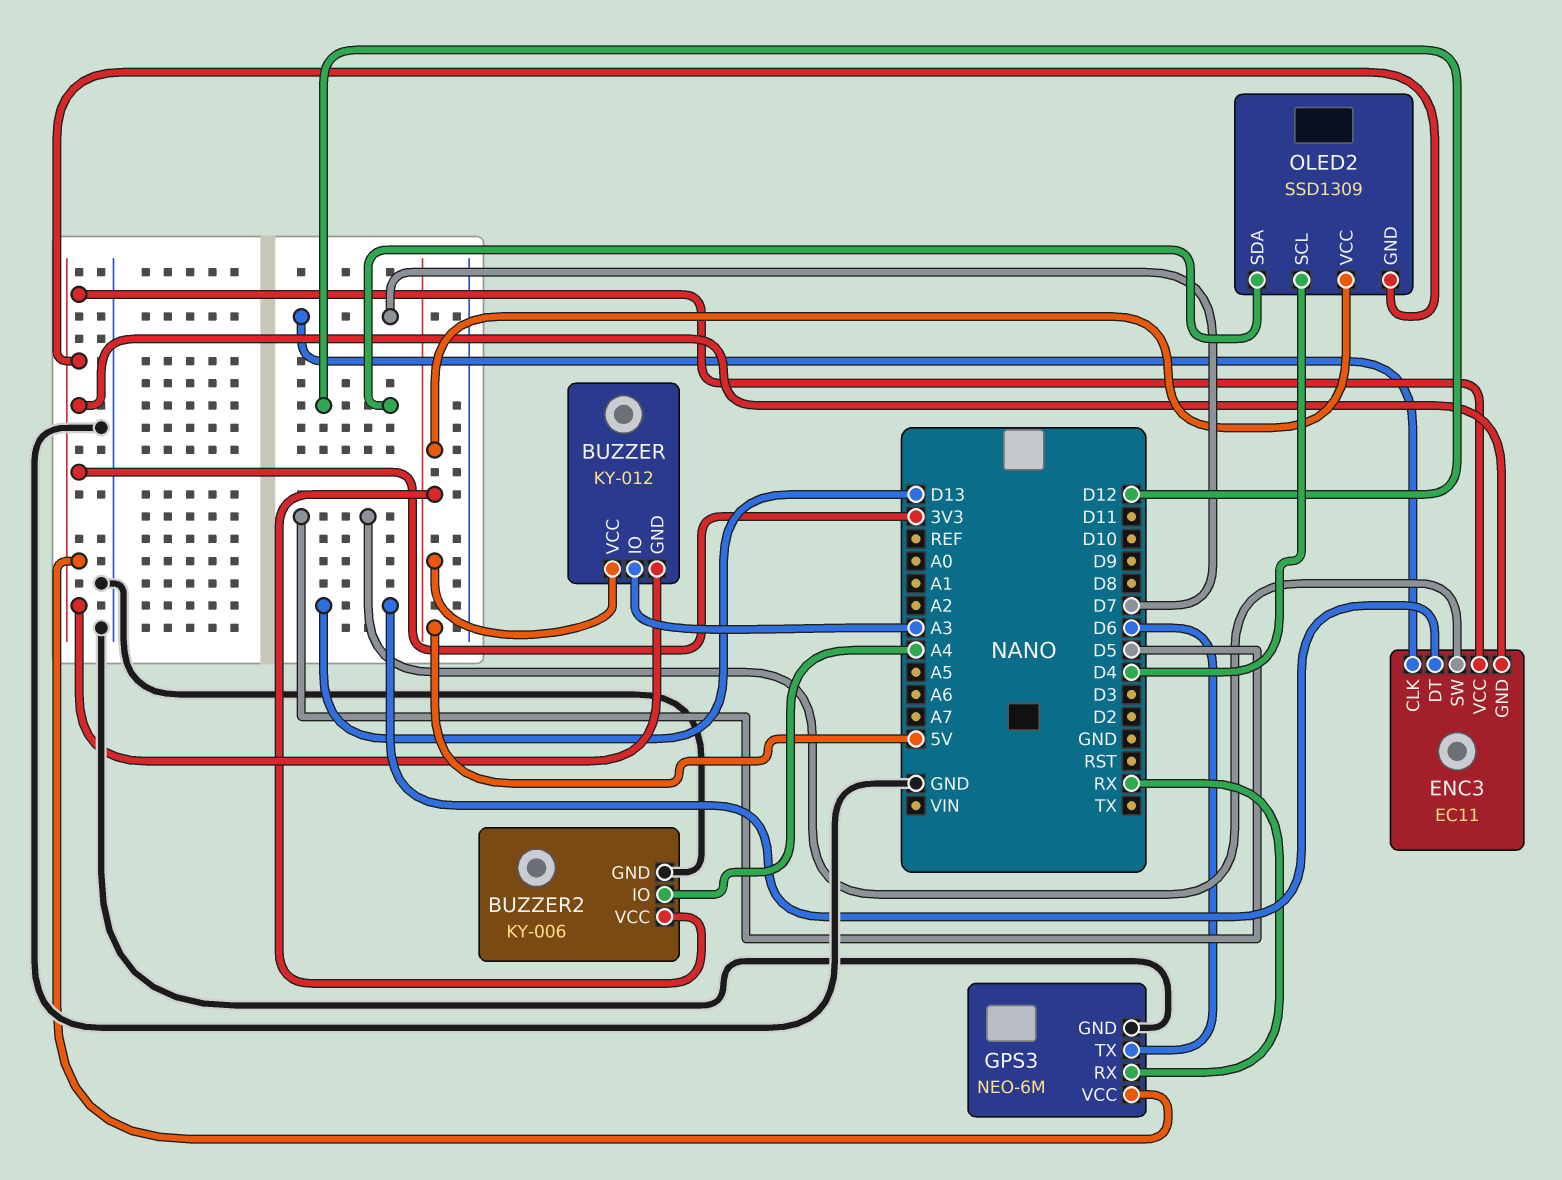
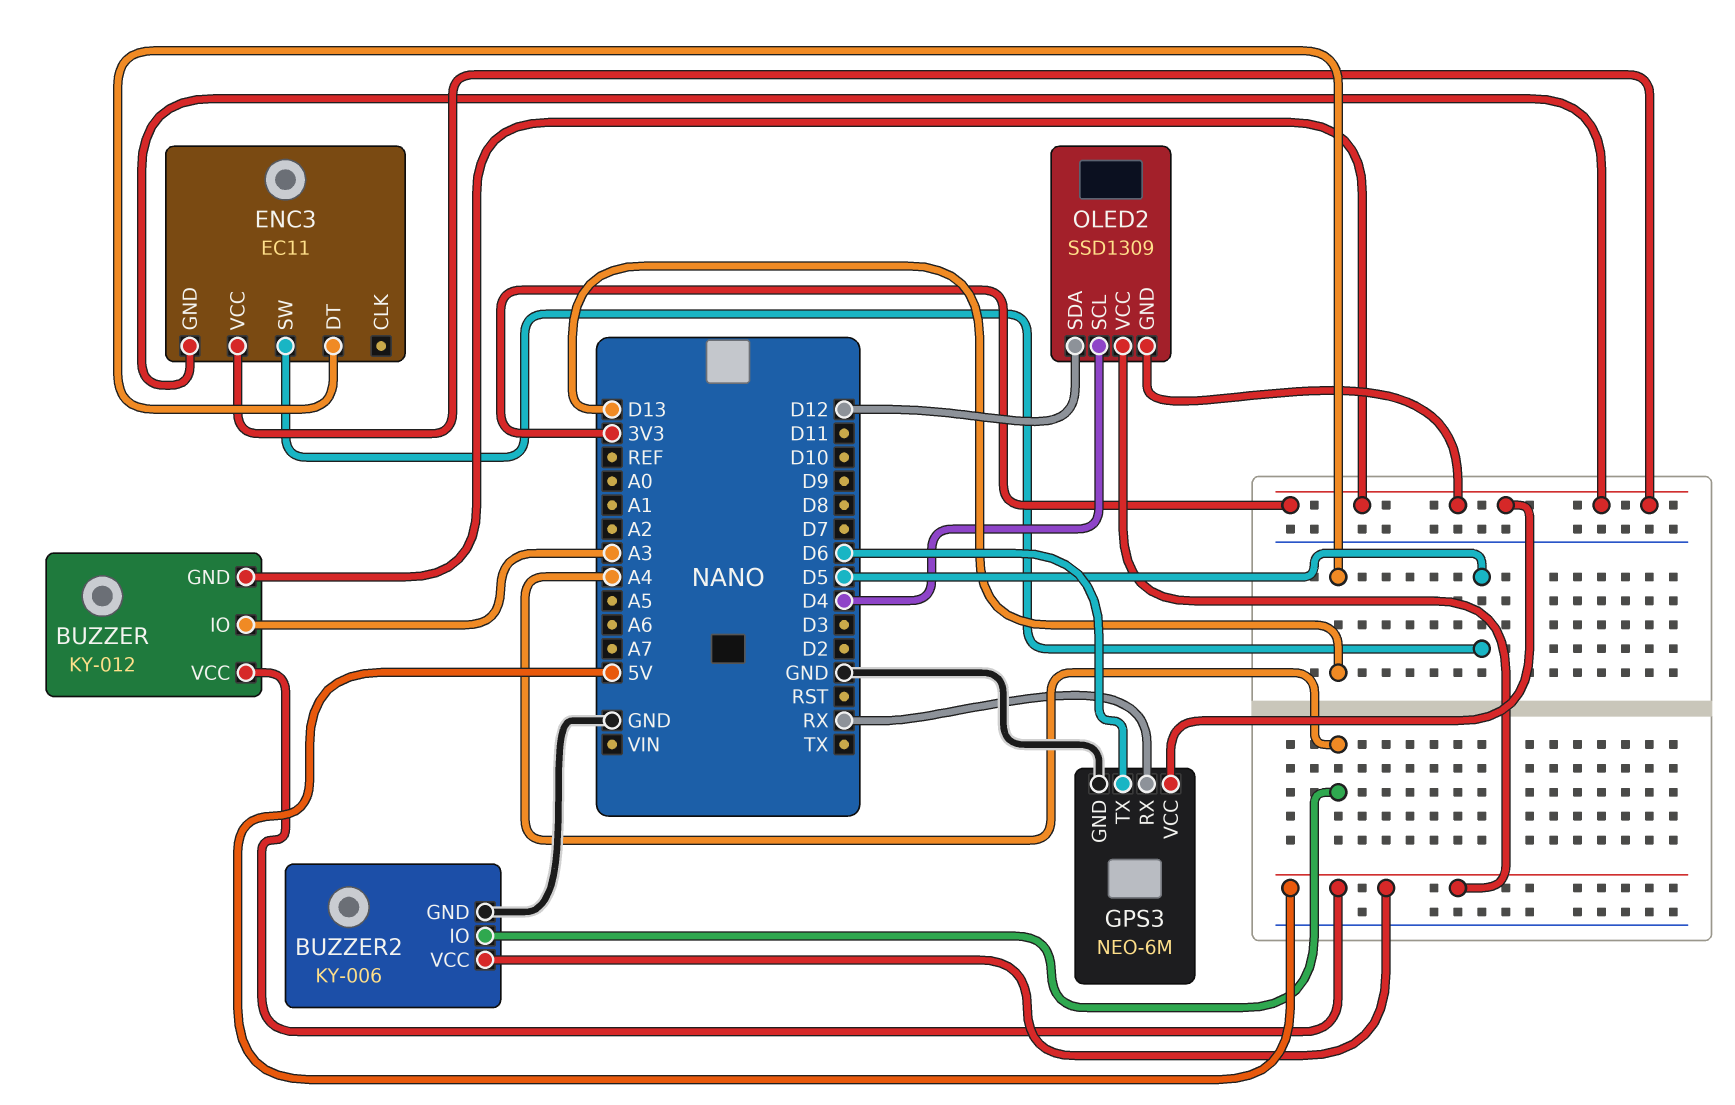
ENC3 pin CLK: D7 -> none

